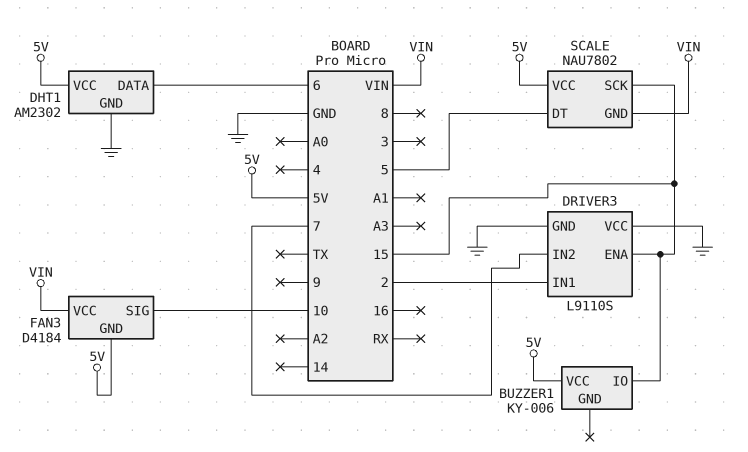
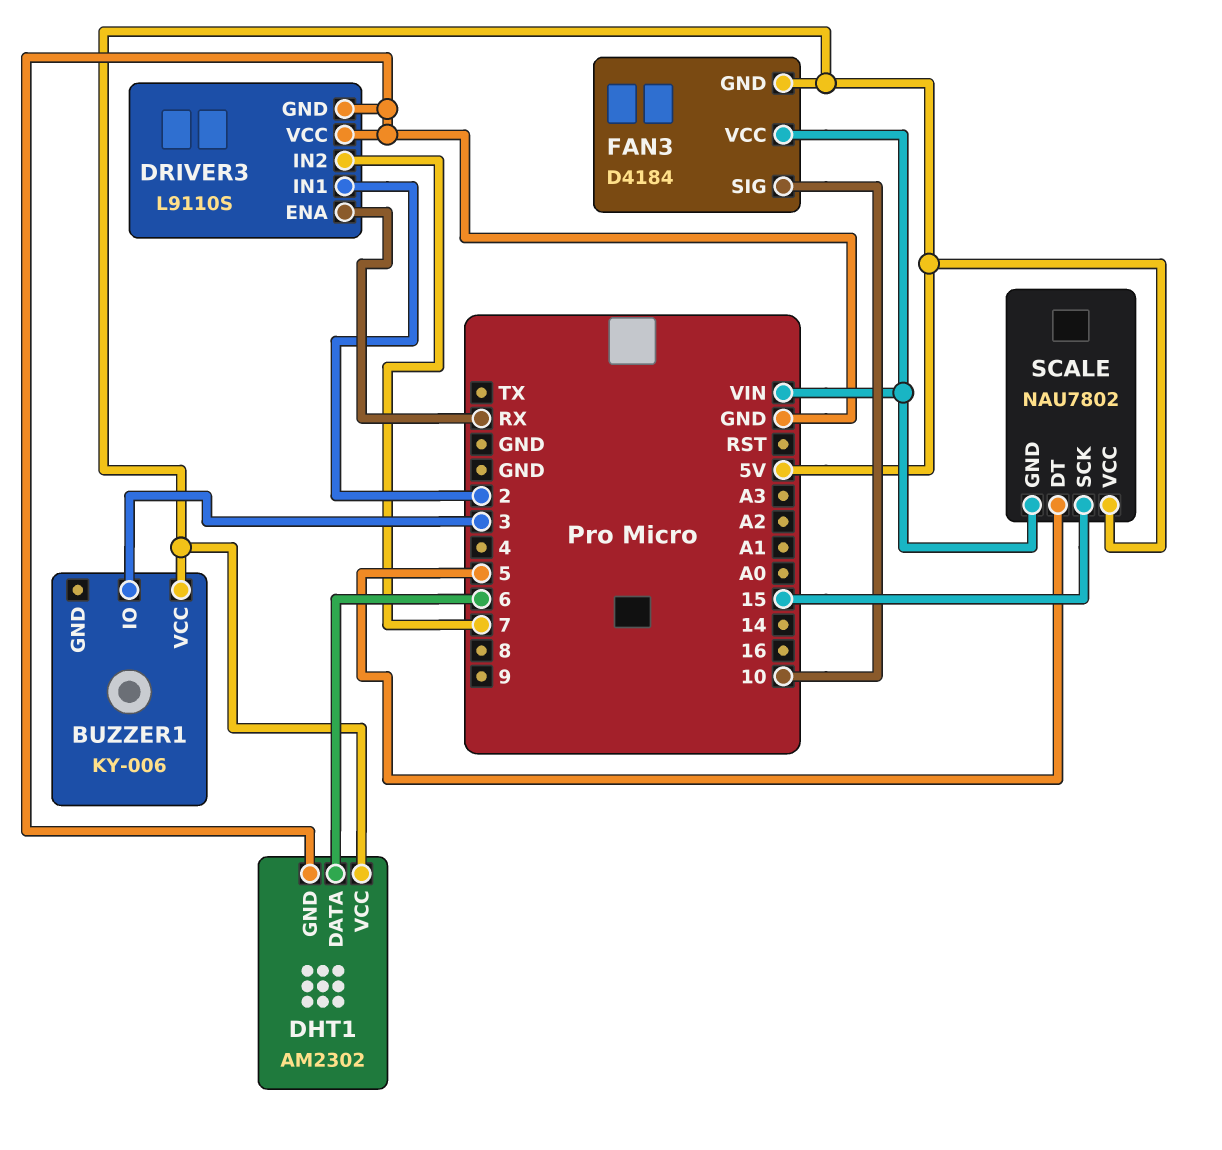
BUZZER1 pin IO: 15 -> 3
DRIVER3 pin ENA: 15 -> RX

